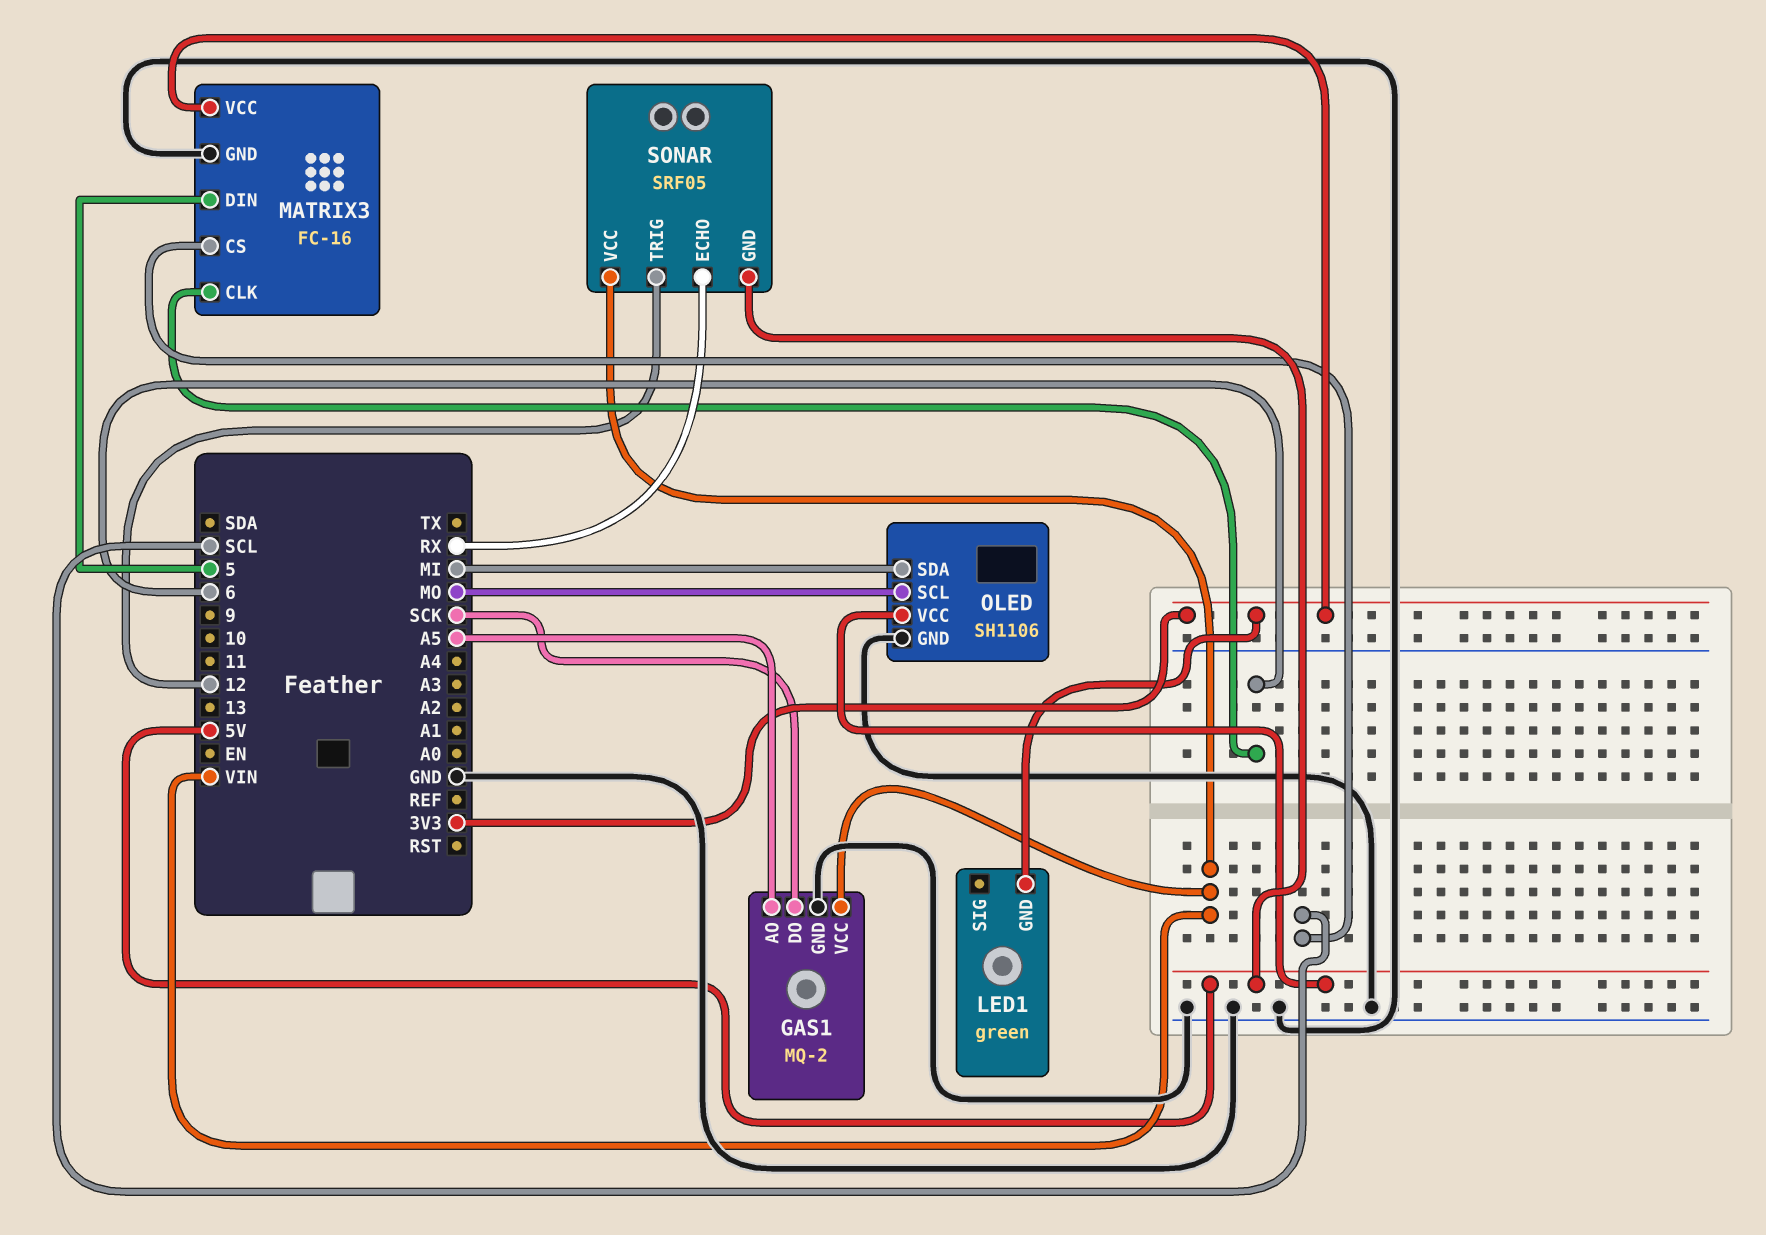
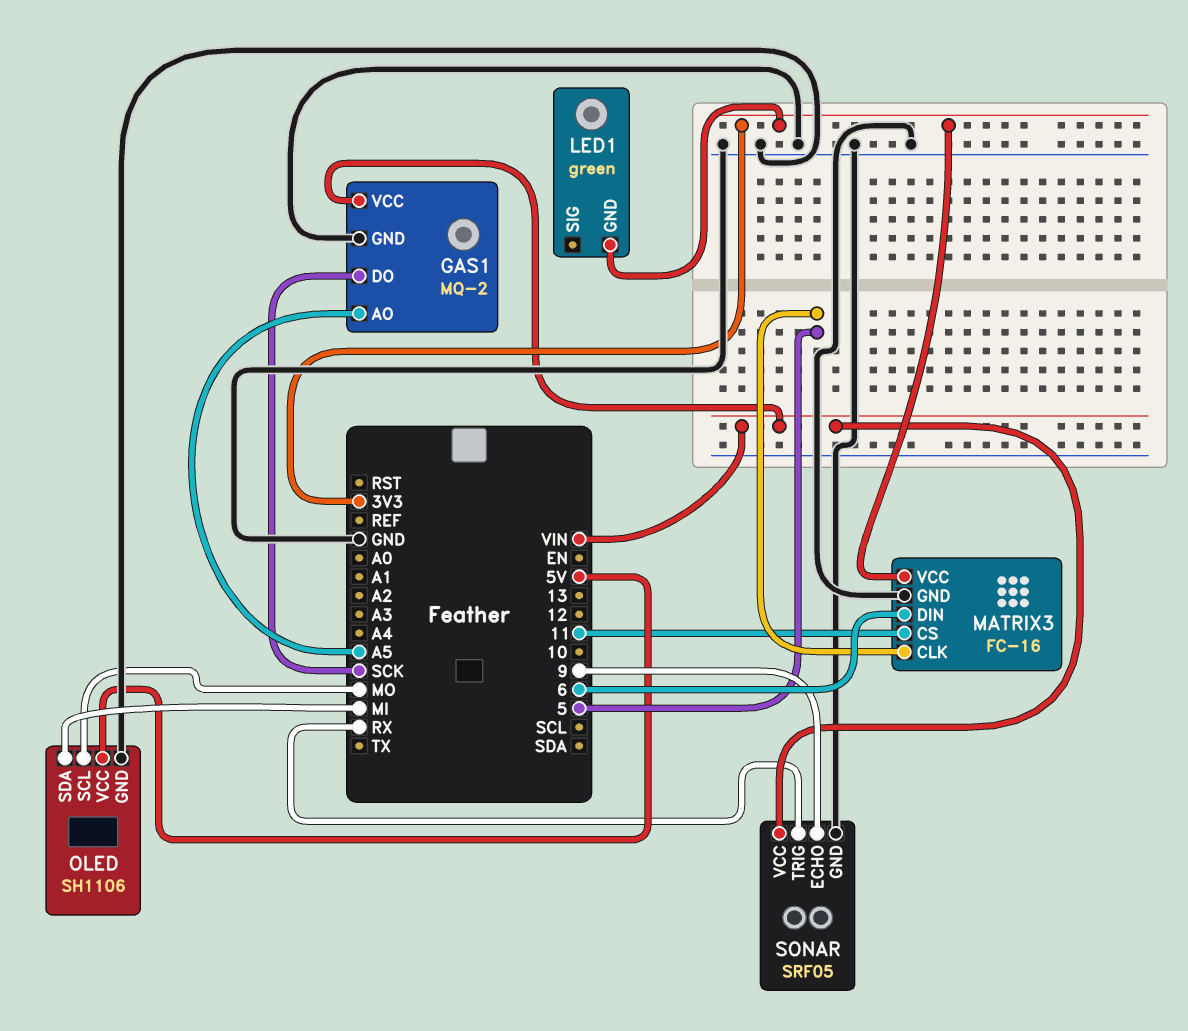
MATRIX3 pin CLK: 6 -> 5
MATRIX3 pin CS: SCL -> 11
MATRIX3 pin DIN: 5 -> 6
SONAR pin ECHO: RX -> 9
SONAR pin GND: 5V -> GND
SONAR pin TRIG: 12 -> RX

